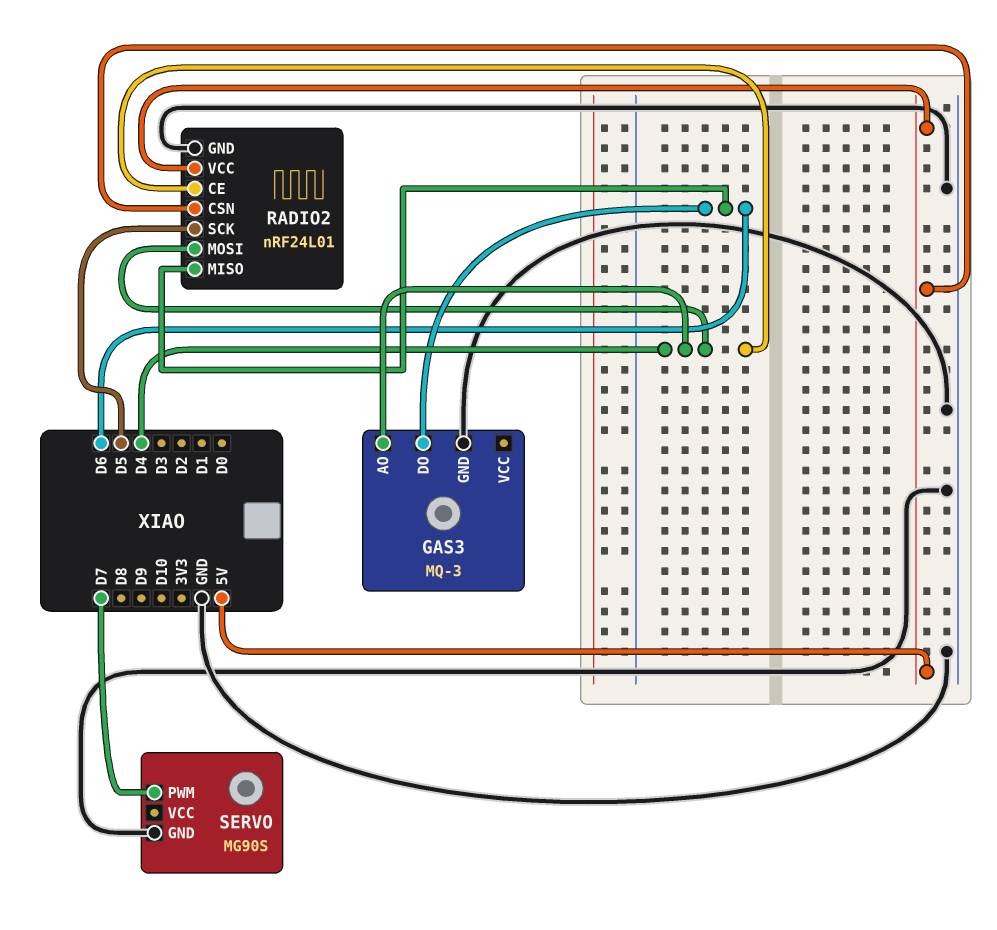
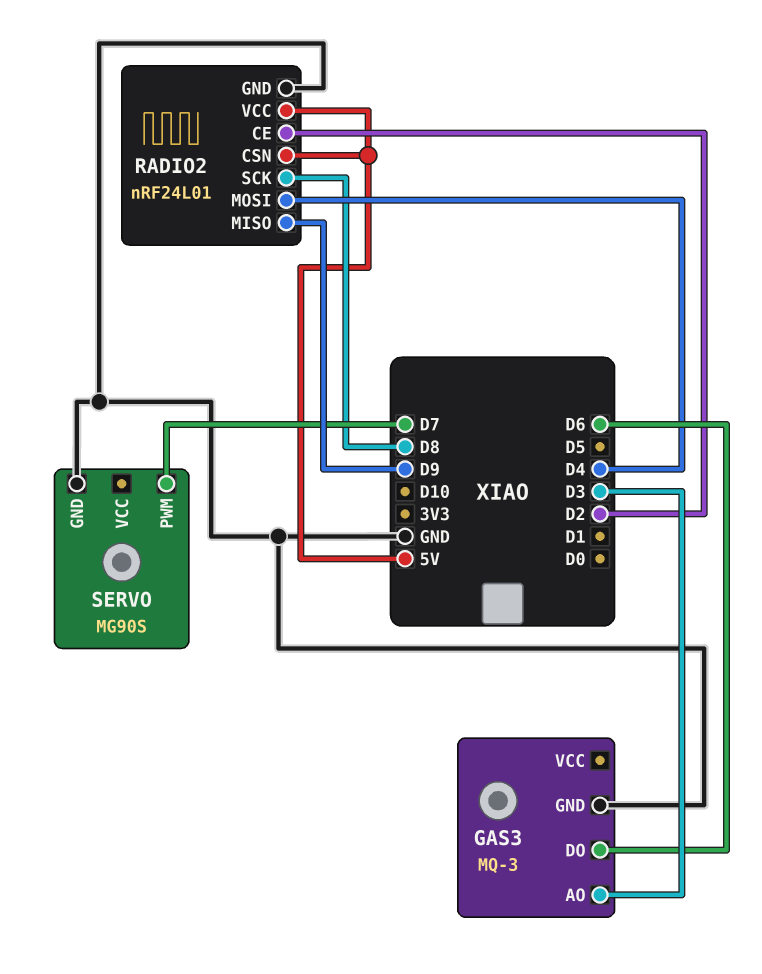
GAS3 pin AO: D4 -> D3
RADIO2 pin CE: D4 -> D2
RADIO2 pin MISO: D6 -> D9
RADIO2 pin SCK: D5 -> D8

